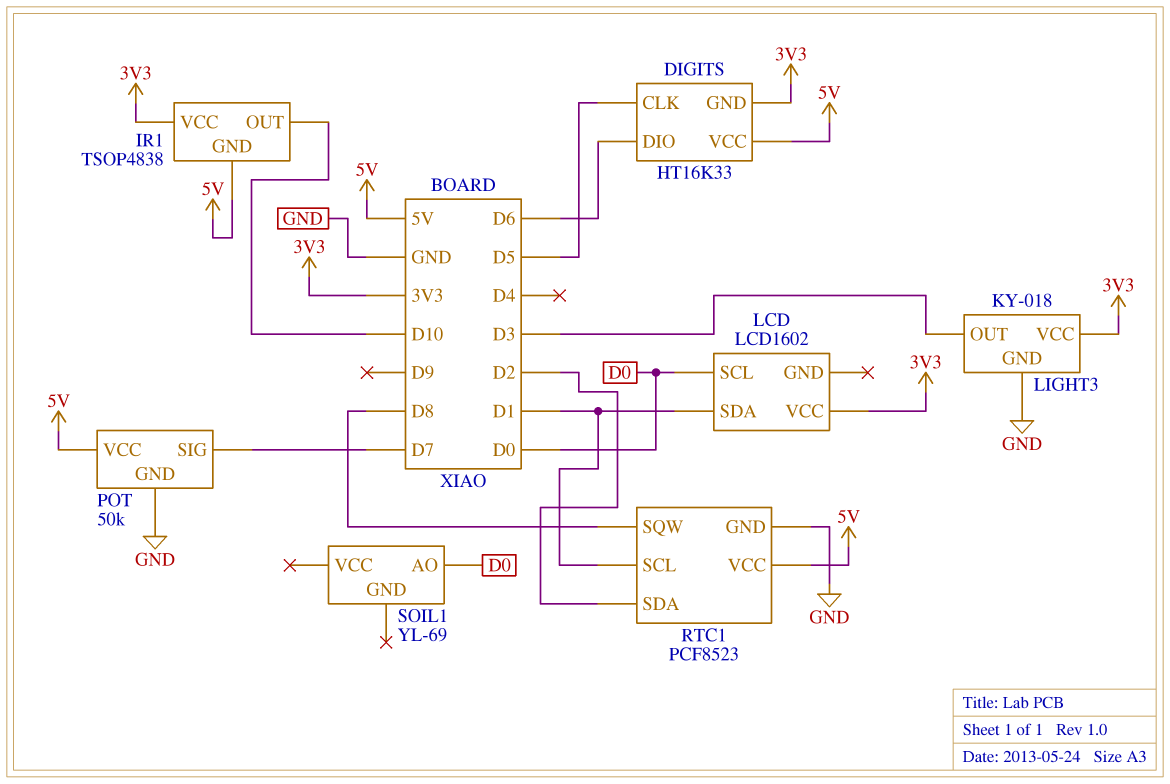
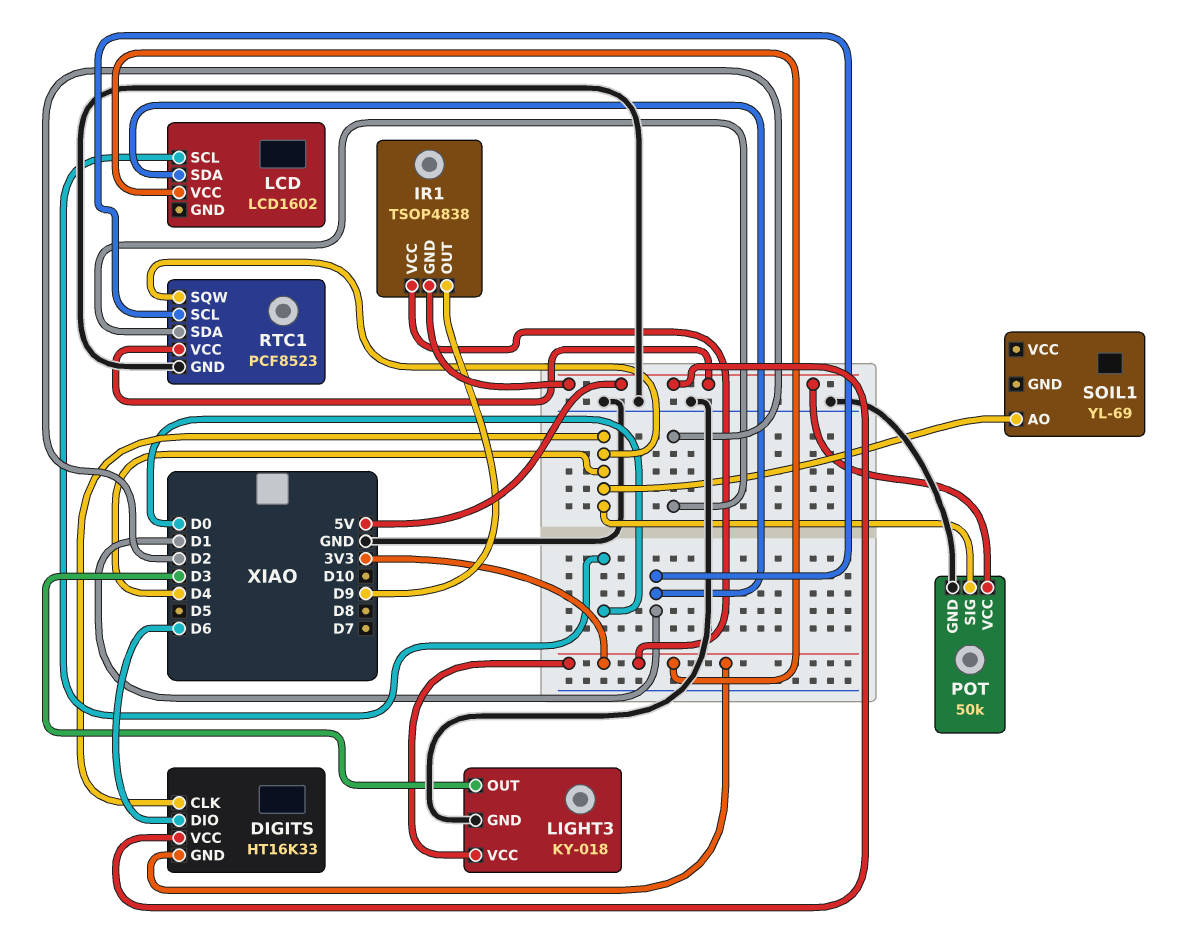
DIGITS pin CLK: D5 -> D4
IR1 pin OUT: D10 -> D9
POT pin SIG: D7 -> D4
RTC1 pin SQW: D8 -> D4
SOIL1 pin AO: D0 -> D4

